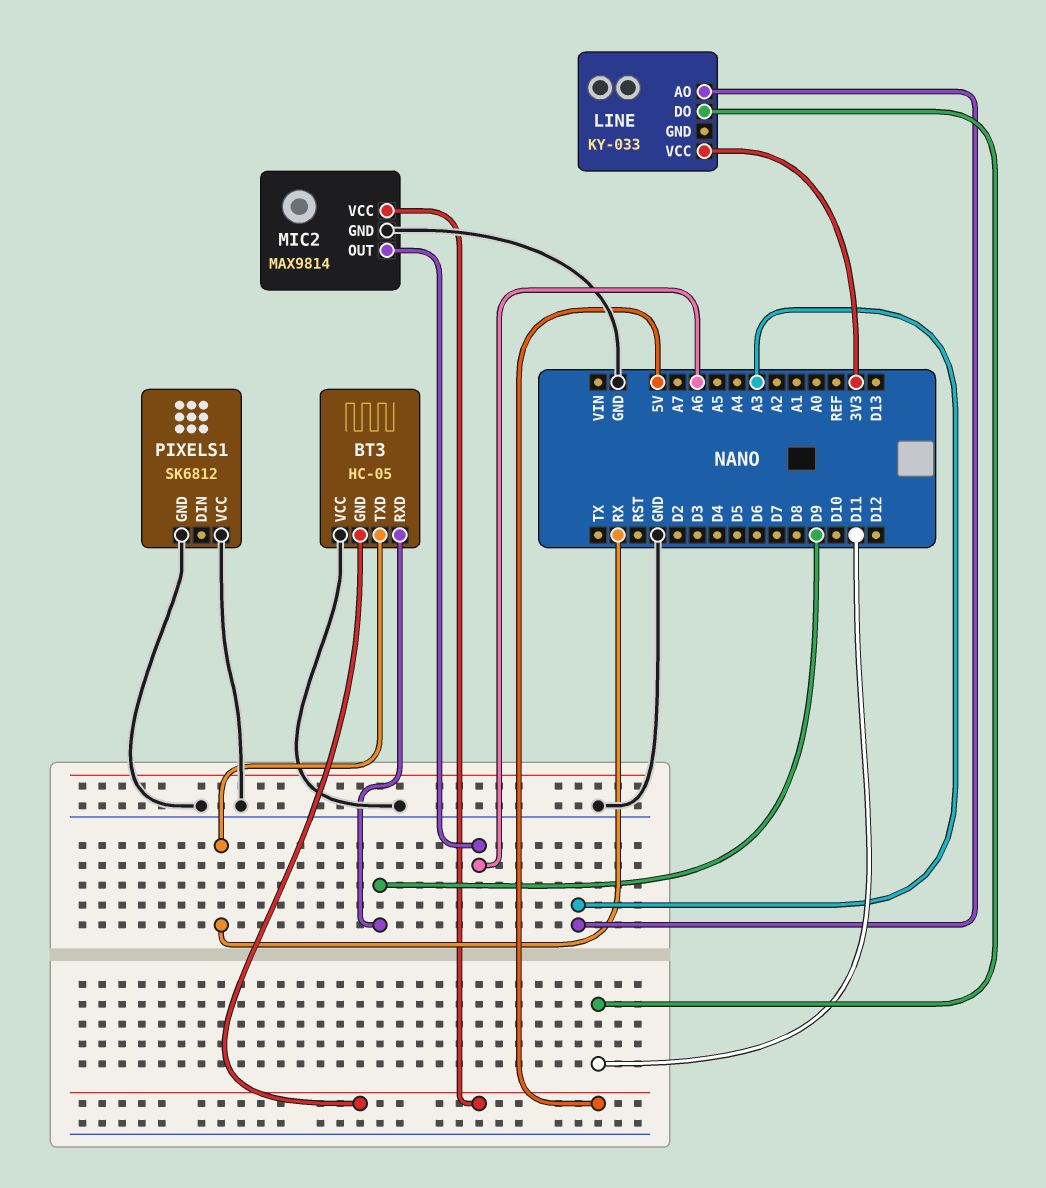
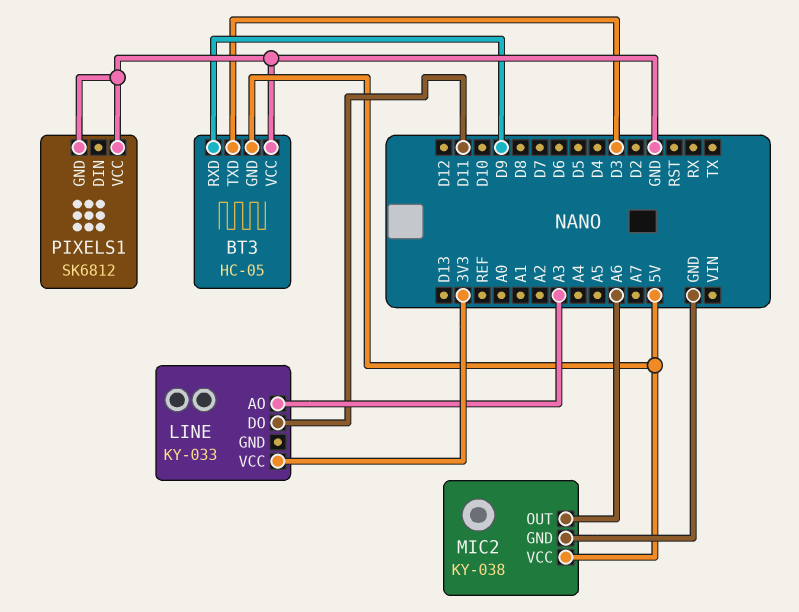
BT3 pin TXD: RX -> D3
MIC2: MAX9814 -> KY-038

